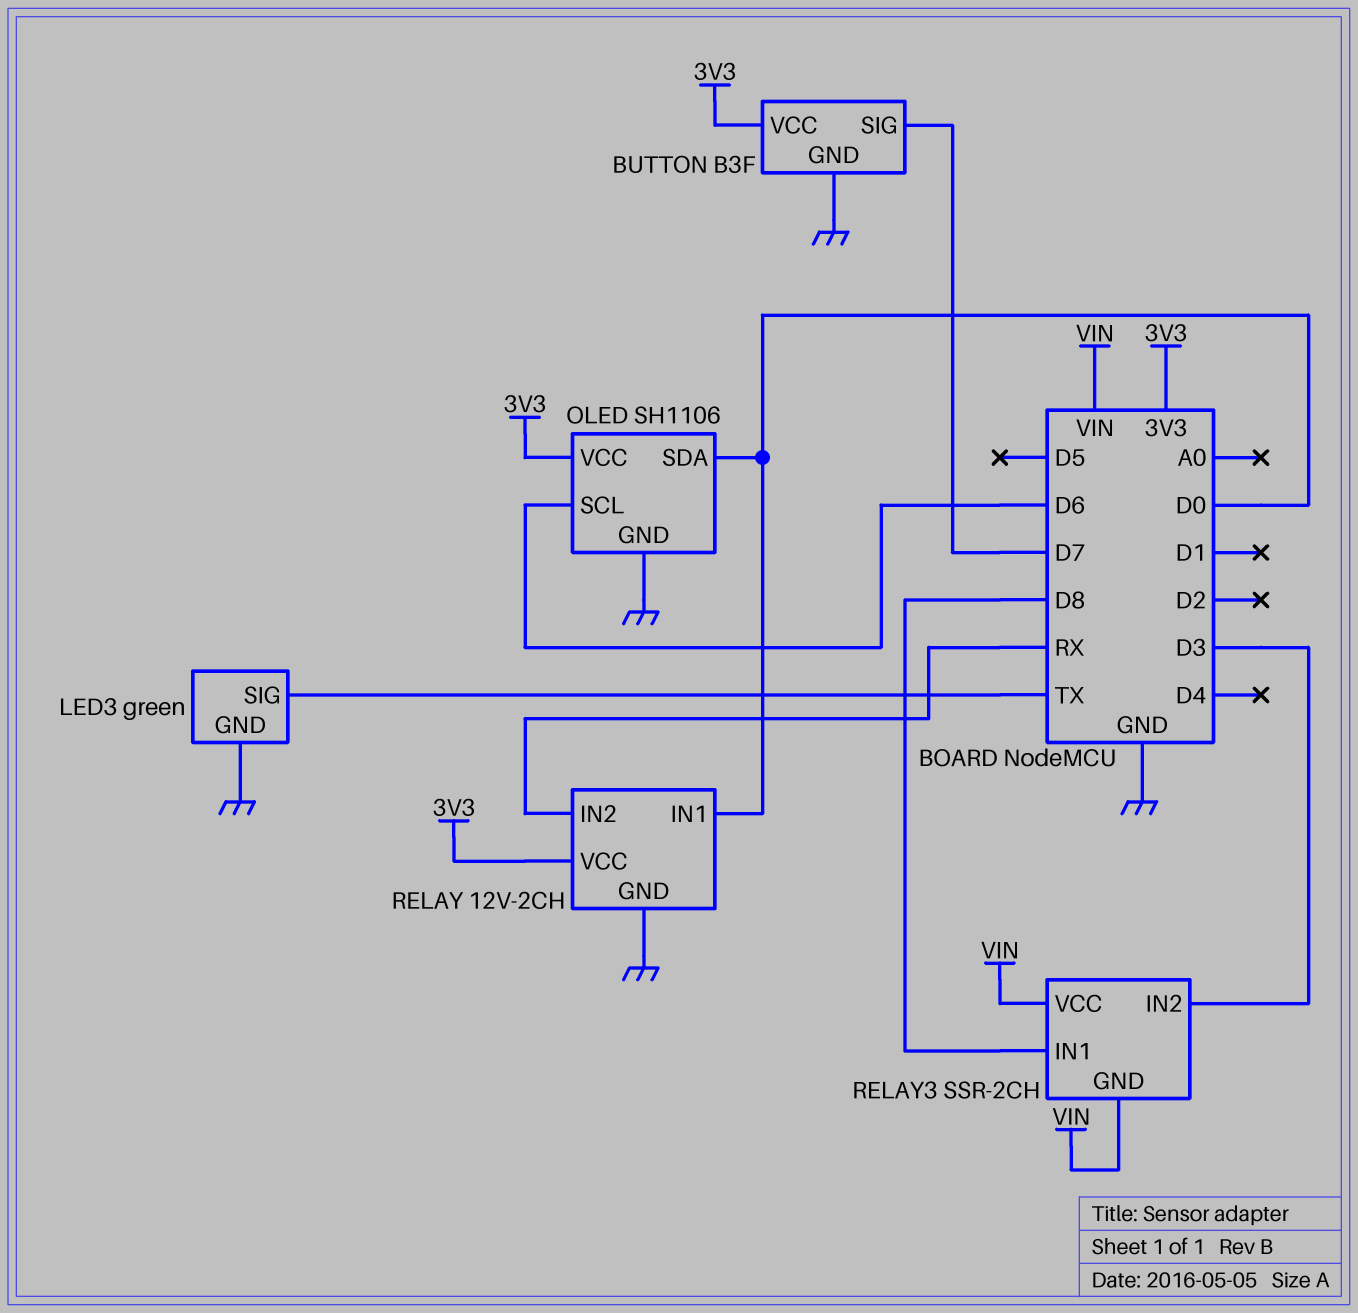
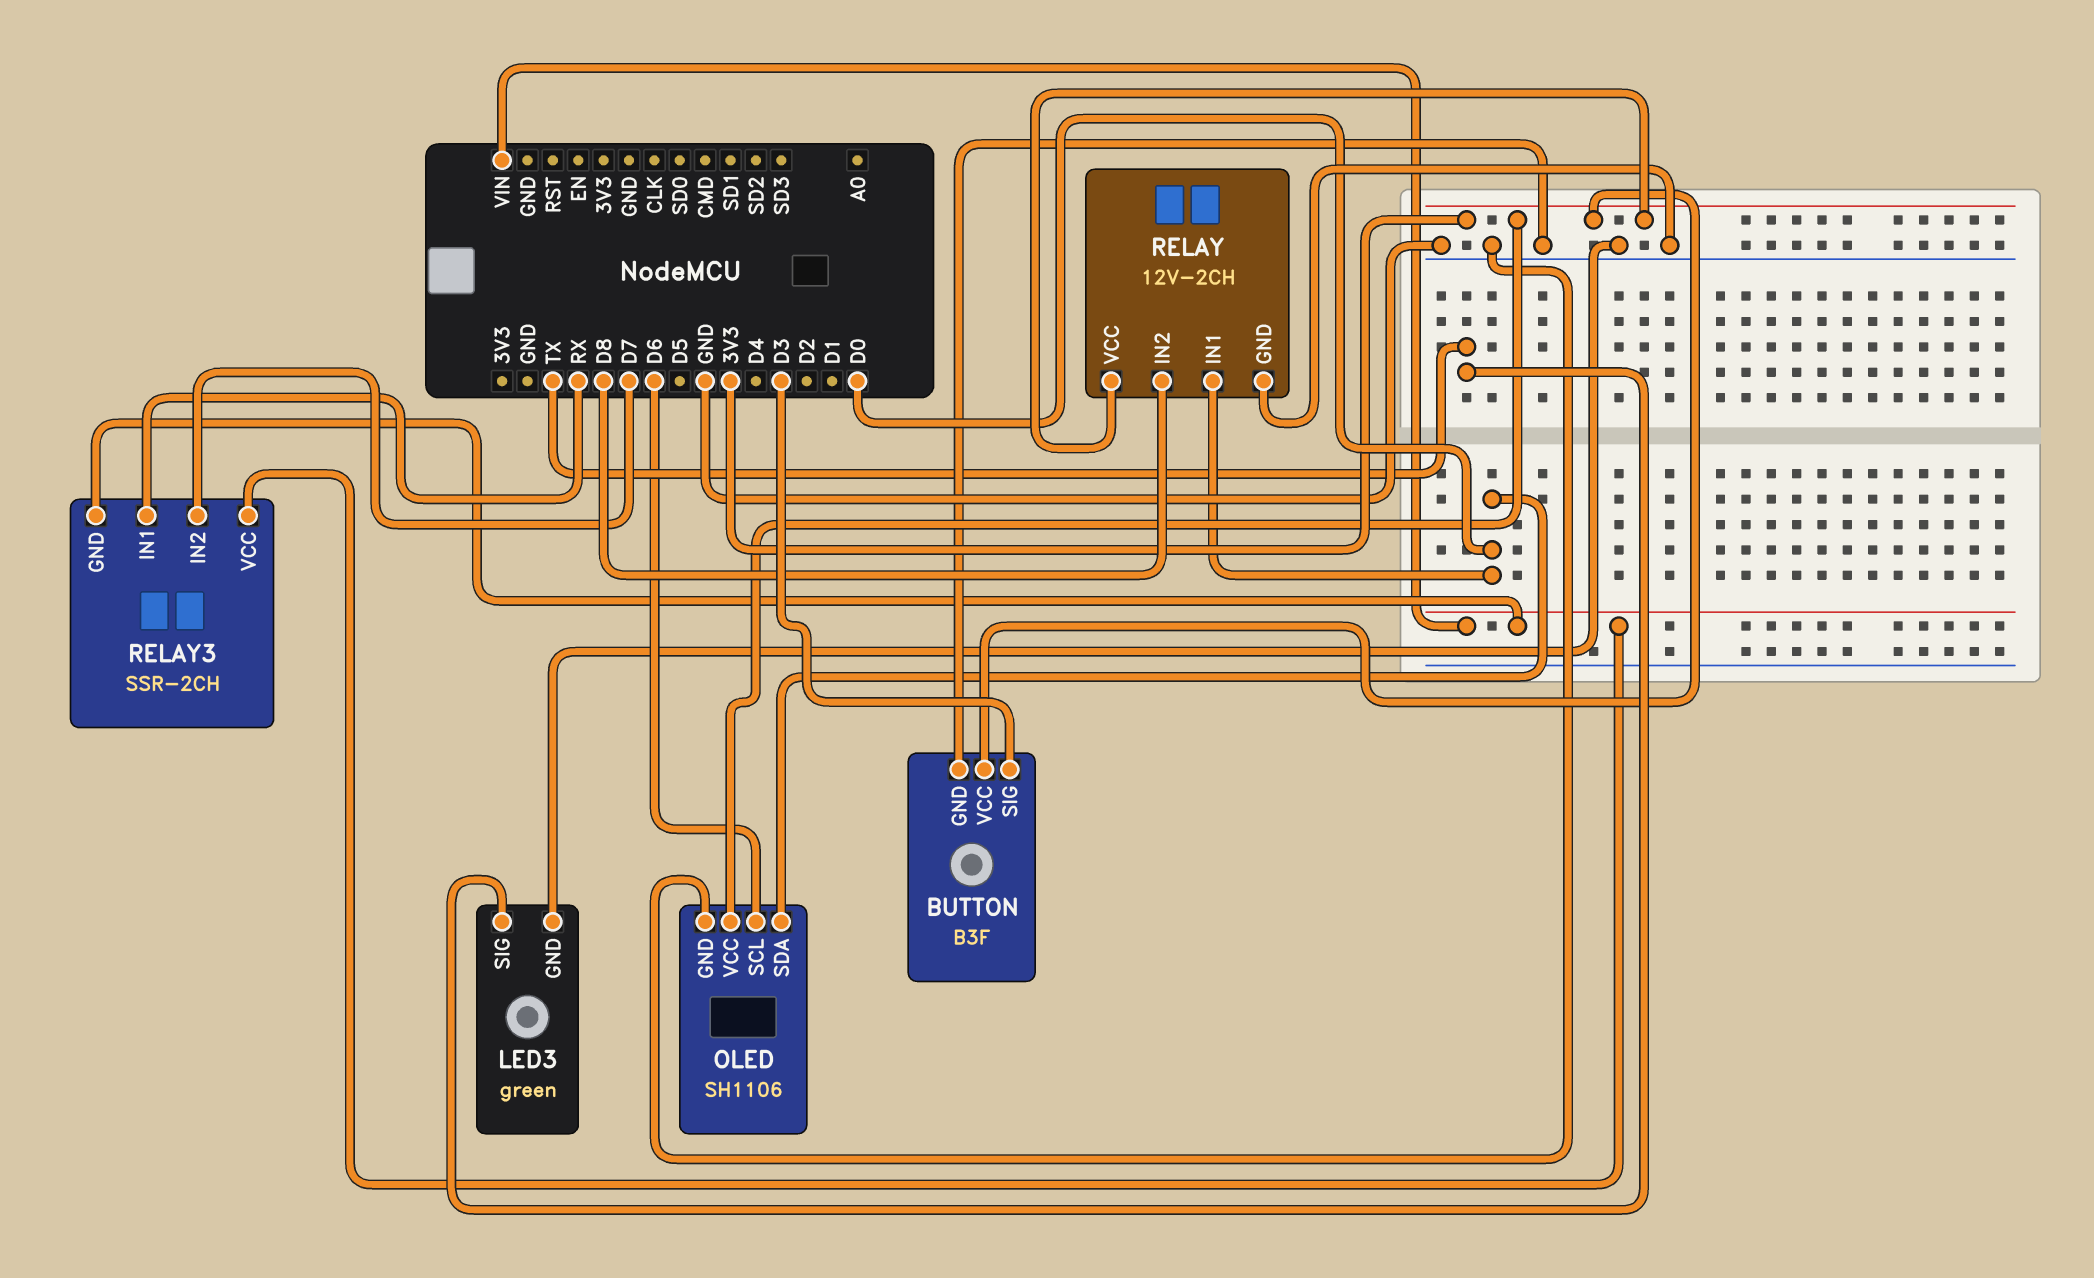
BUTTON pin SIG: D7 -> D3
RELAY pin IN2: RX -> D8
RELAY3 pin IN1: D8 -> RX
RELAY3 pin IN2: D3 -> D7

